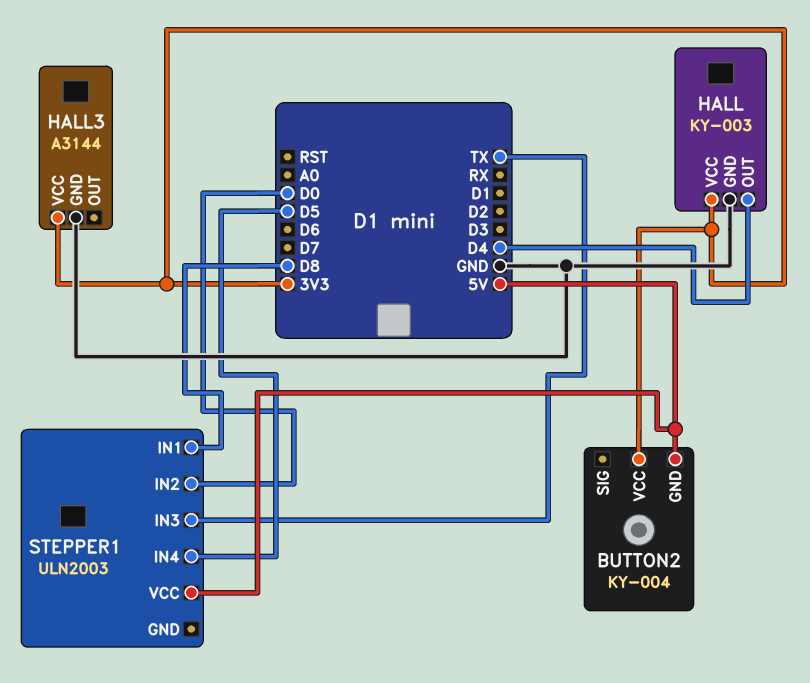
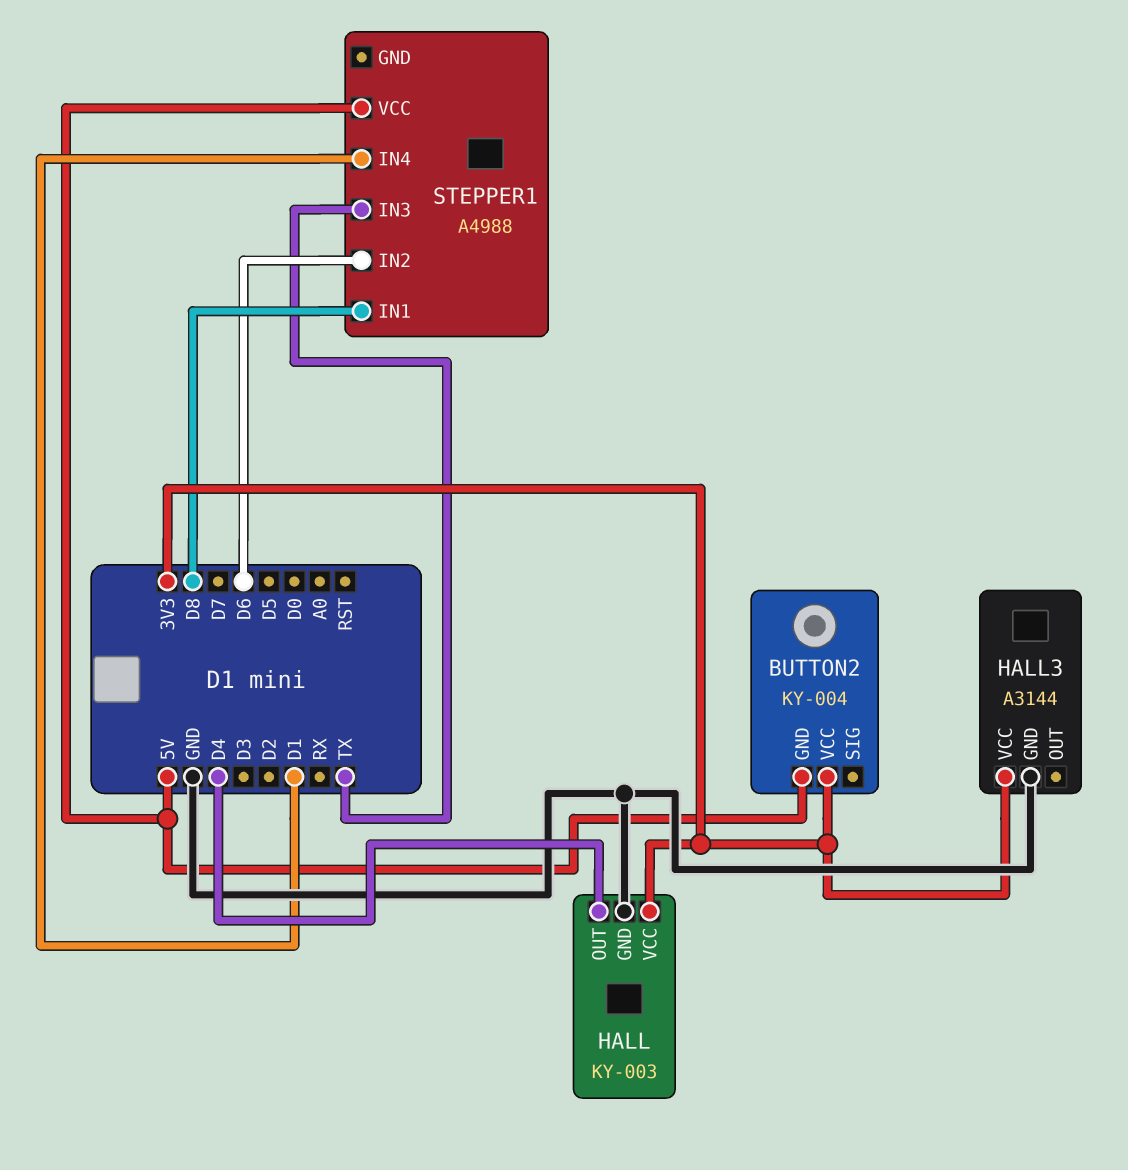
STEPPER1: ULN2003 -> A4988
STEPPER1 pin IN2: D0 -> D6
STEPPER1 pin IN4: D5 -> D1

